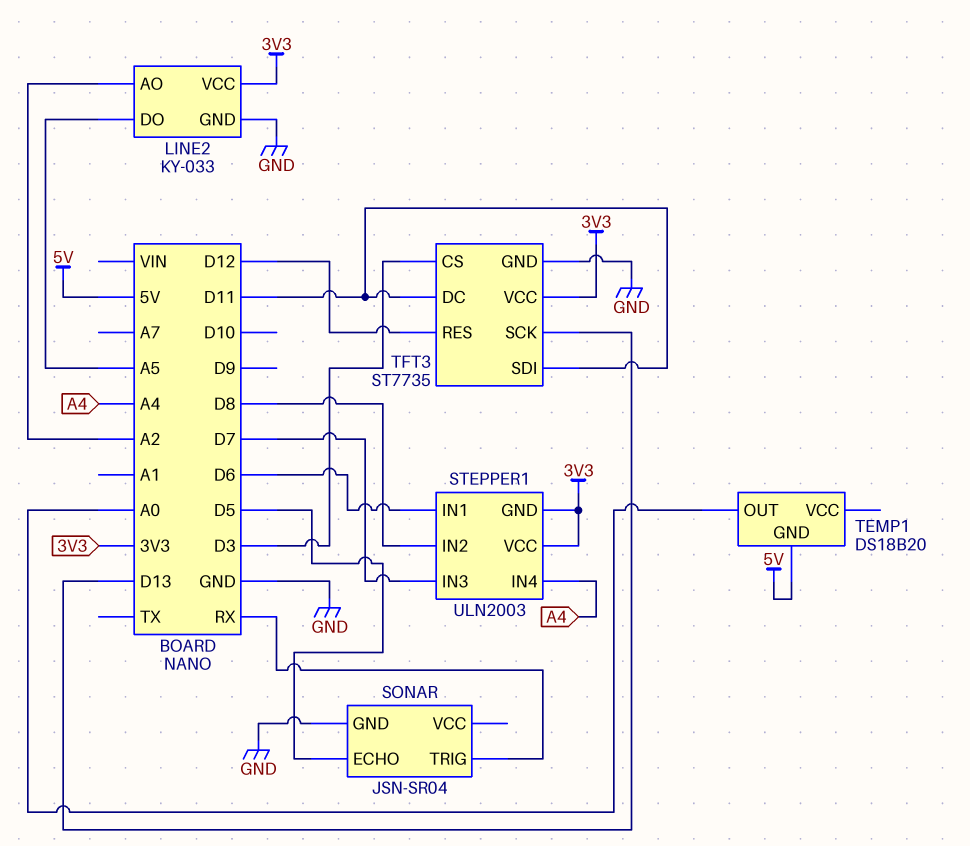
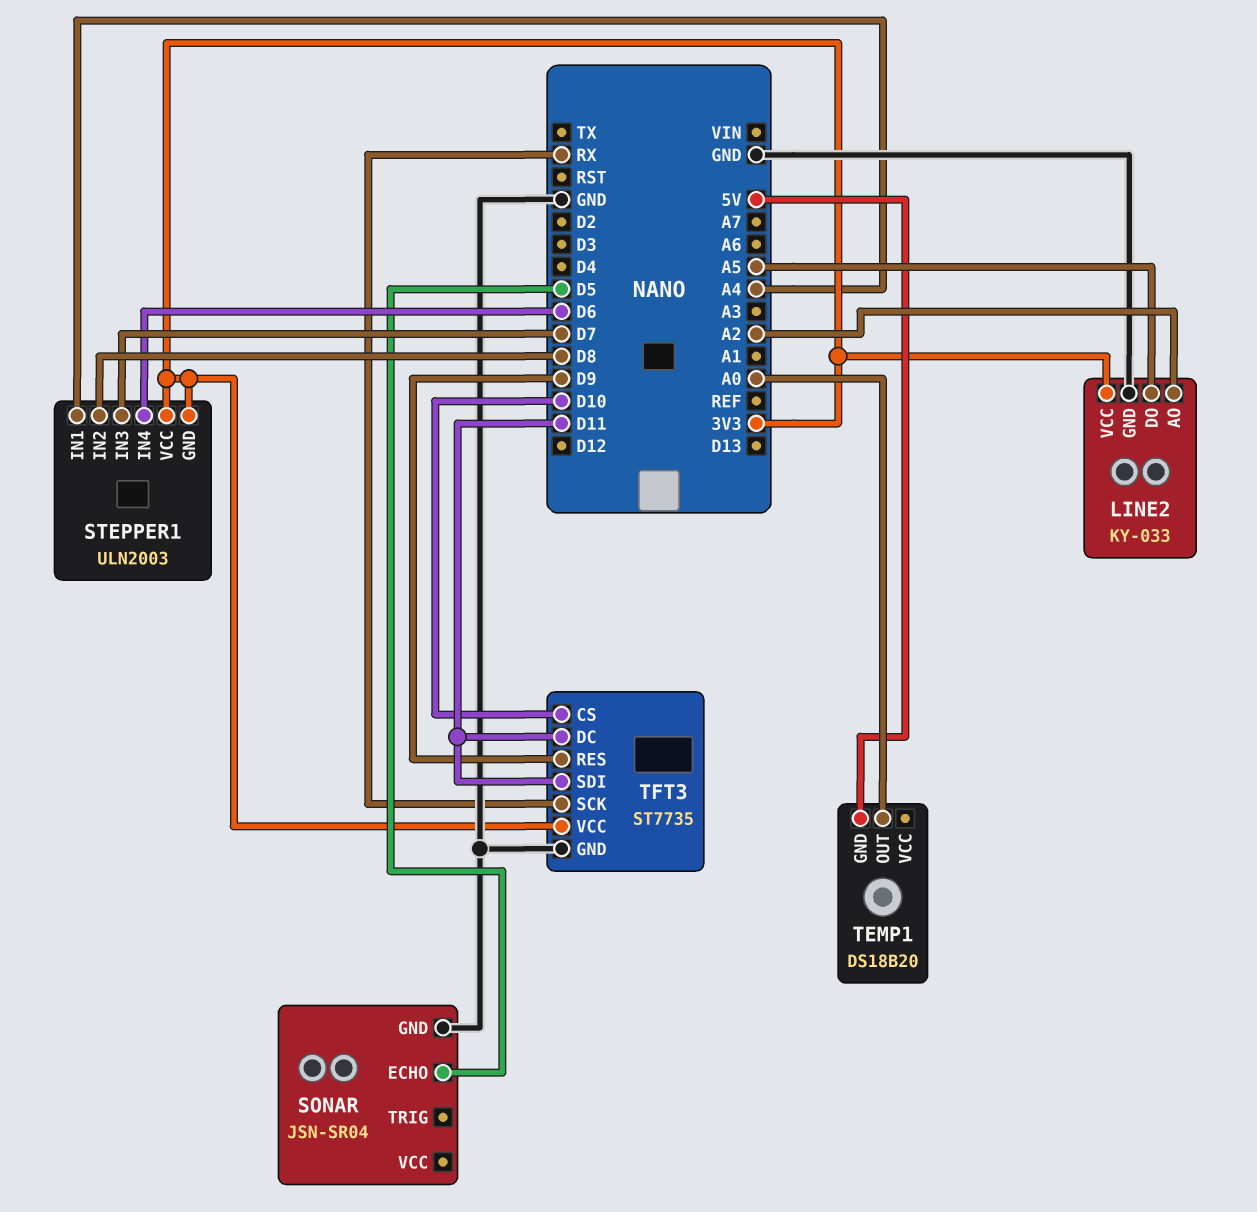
SONAR pin TRIG: RX -> none
STEPPER1 pin IN1: D6 -> A4
STEPPER1 pin IN4: A4 -> D6
TFT3 pin CS: D3 -> D10
TFT3 pin RES: D12 -> D9
TFT3 pin SCK: D13 -> RX

